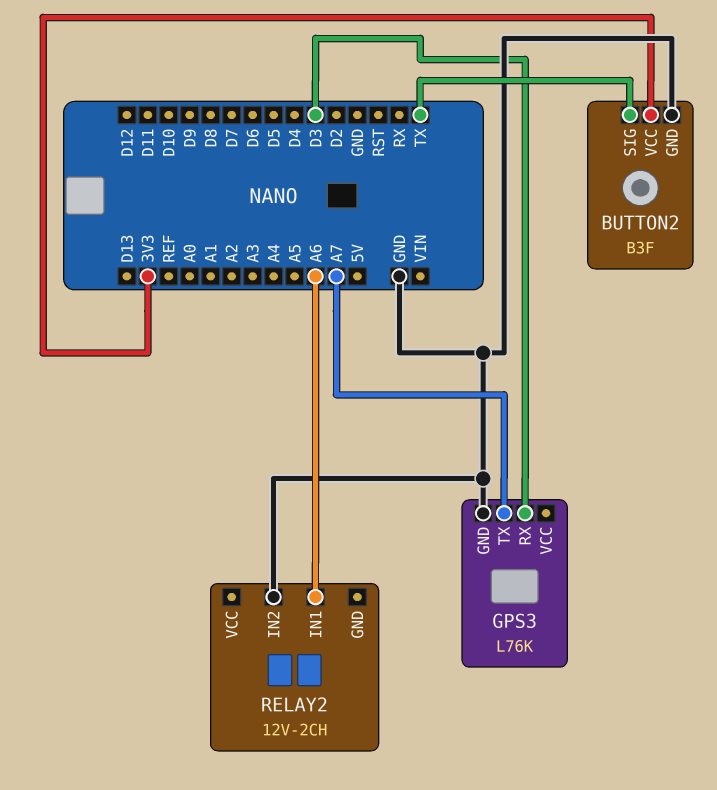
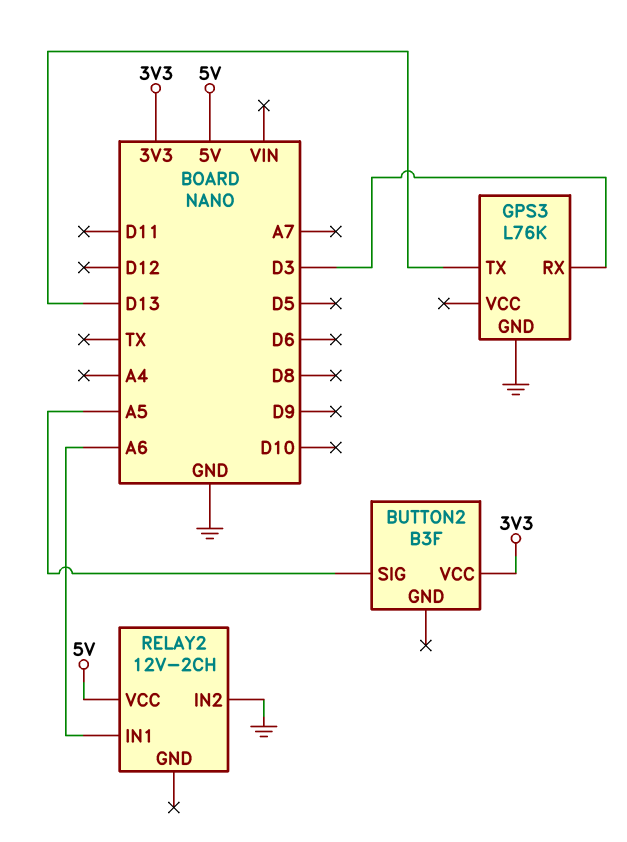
BUTTON2 pin GND: GND -> none
BUTTON2 pin SIG: TX -> A5
GPS3 pin TX: A7 -> D13
RELAY2 pin VCC: none -> 5V

